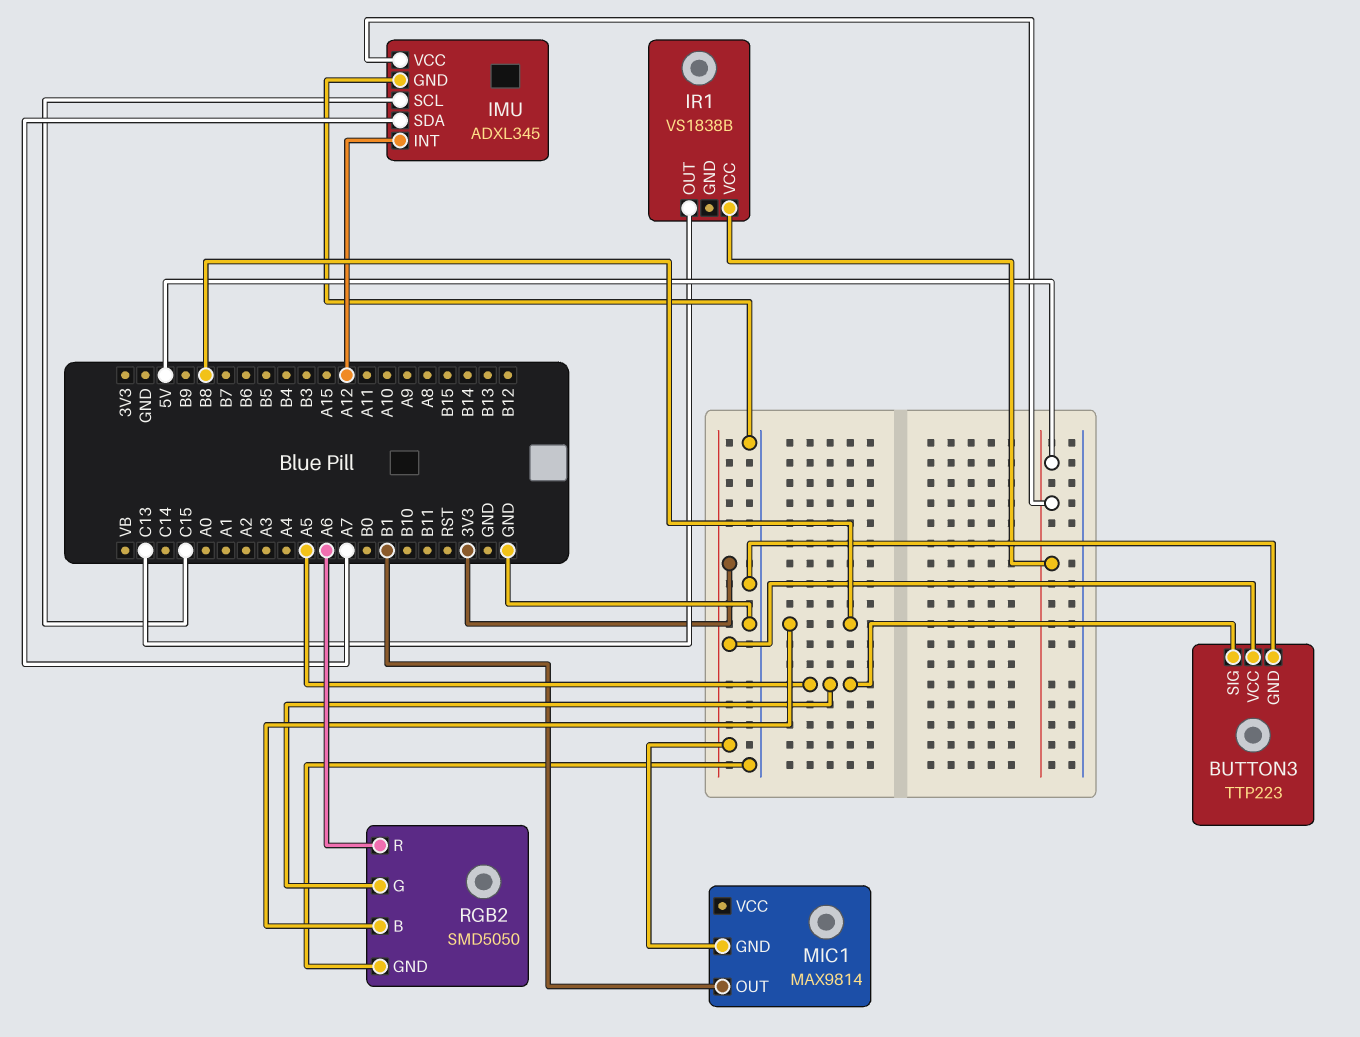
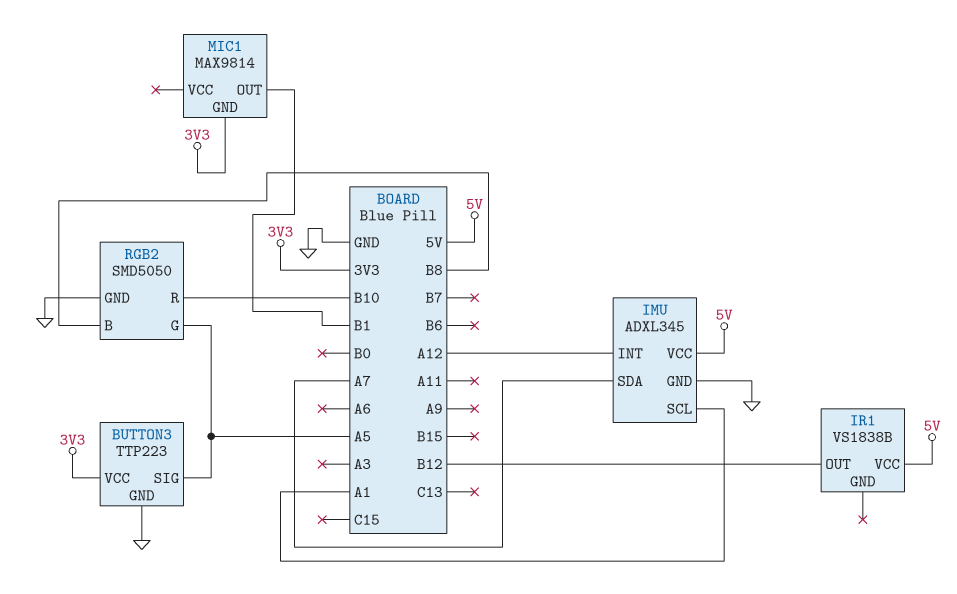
IMU pin SCL: C15 -> A1
IR1 pin OUT: C13 -> B12
RGB2 pin R: A6 -> B10

